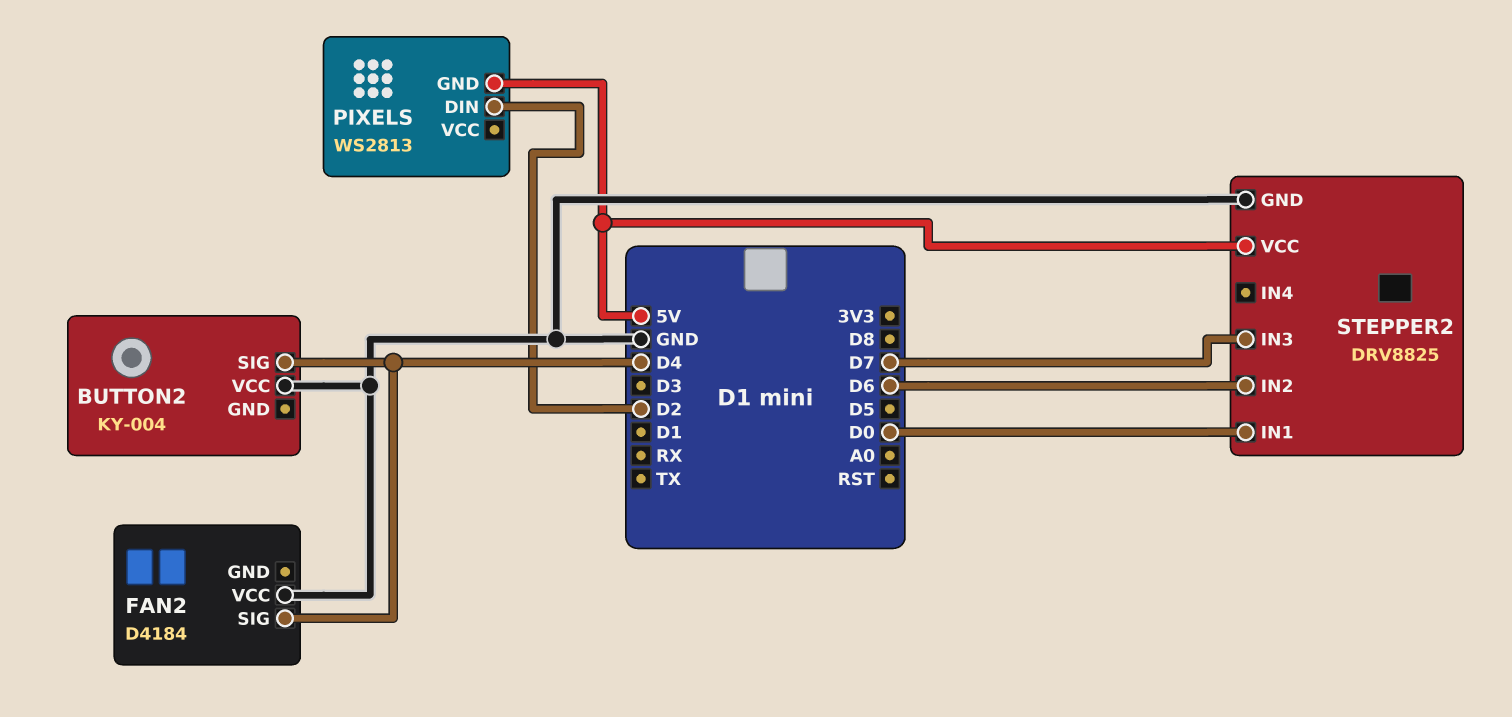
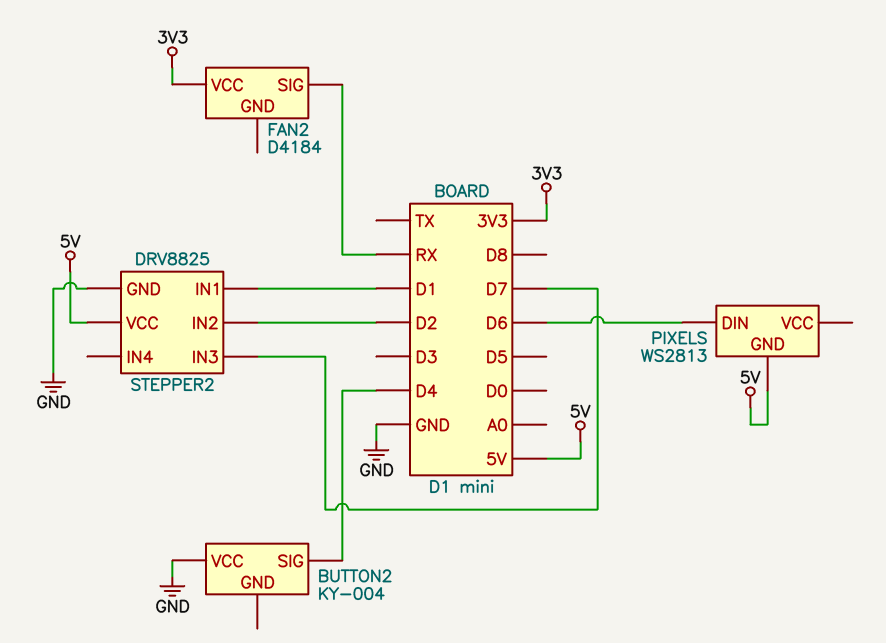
FAN2 pin SIG: D4 -> RX
FAN2 pin VCC: GND -> 3V3
PIXELS pin DIN: D2 -> D6
STEPPER2 pin IN1: D0 -> D1
STEPPER2 pin IN2: D6 -> D2

